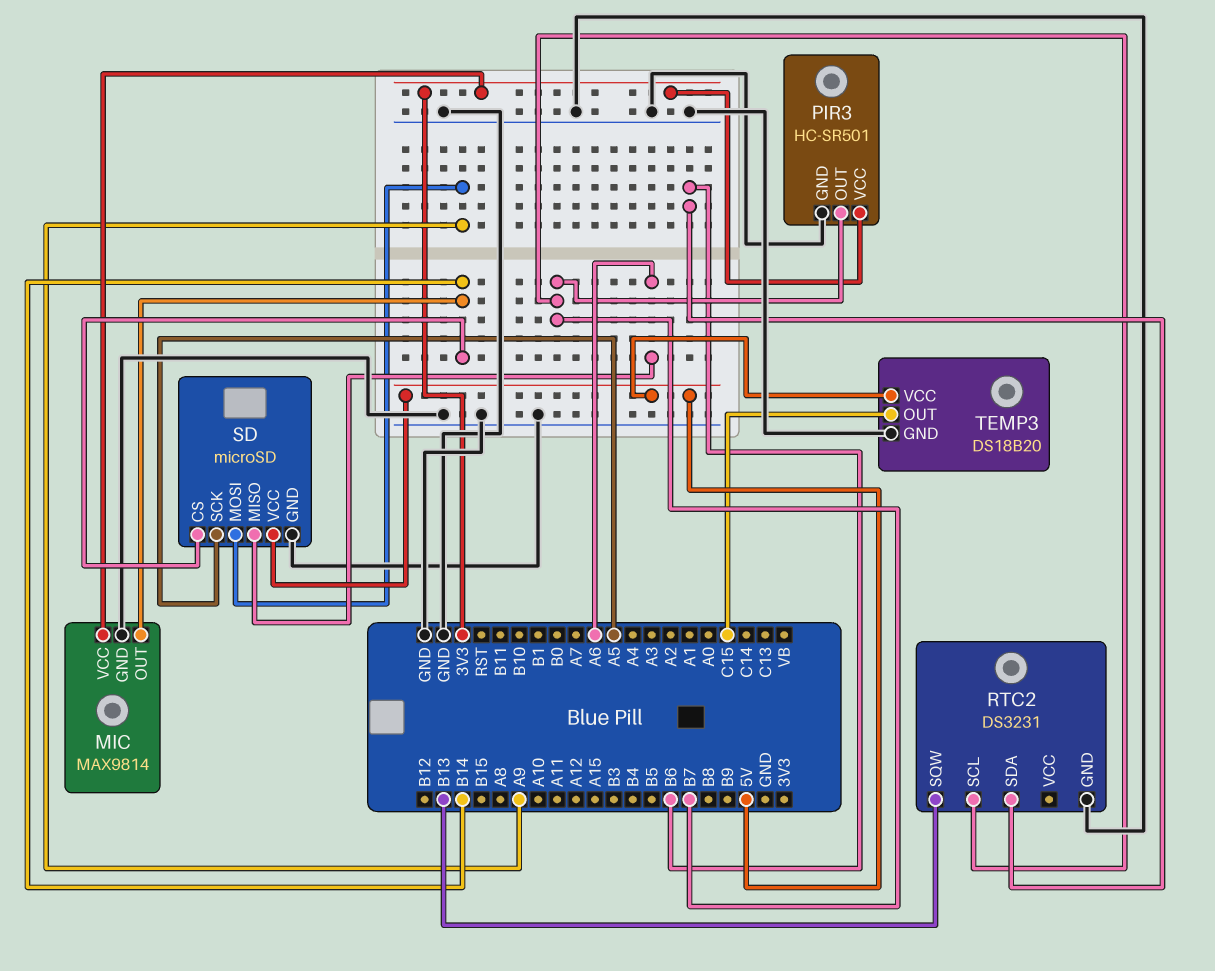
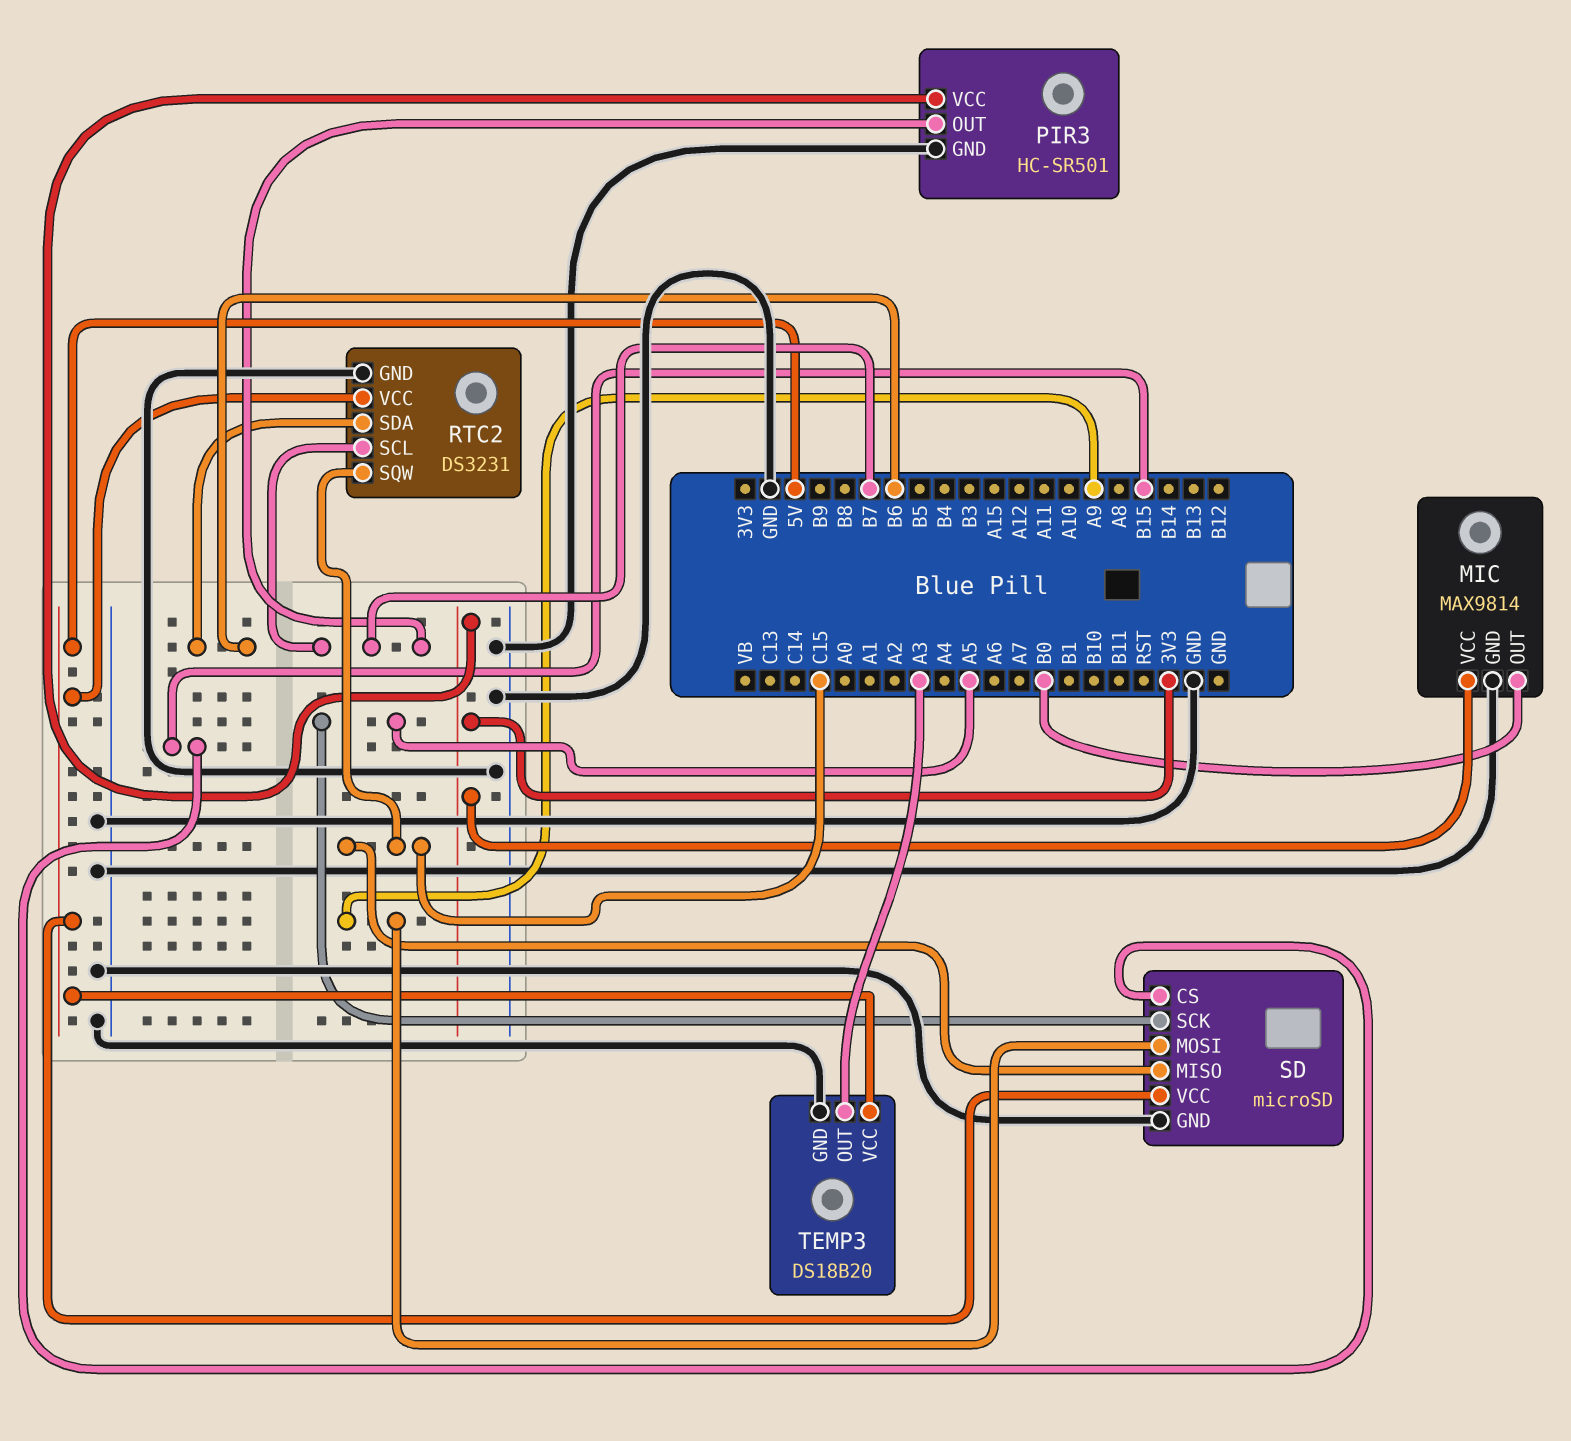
MIC pin OUT: B14 -> B0
RTC2 pin SQW: B13 -> C15
RTC2 pin VCC: none -> 5V
SD pin CS: B14 -> B15
SD pin MISO: A6 -> C15
TEMP3 pin OUT: C15 -> A3

